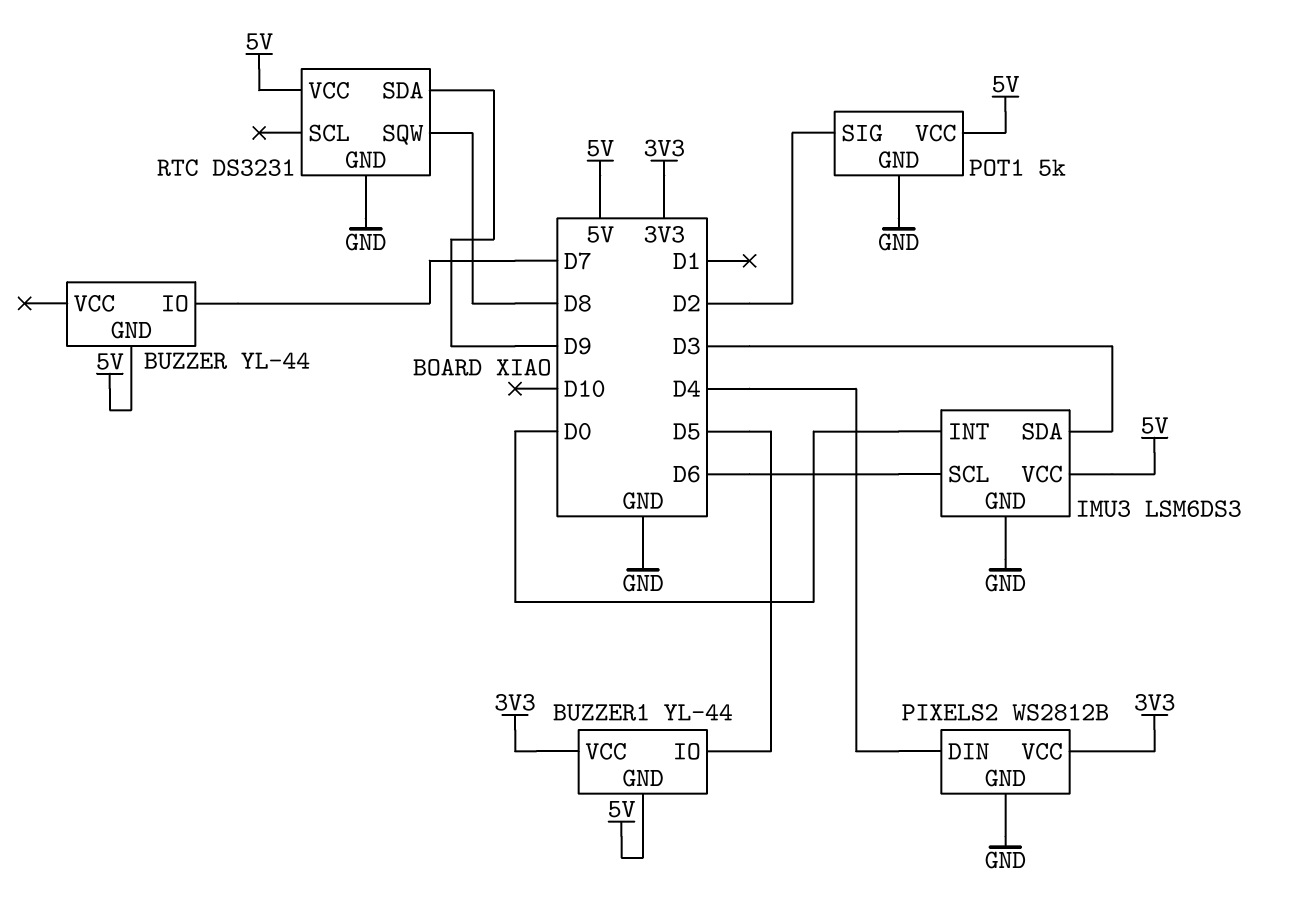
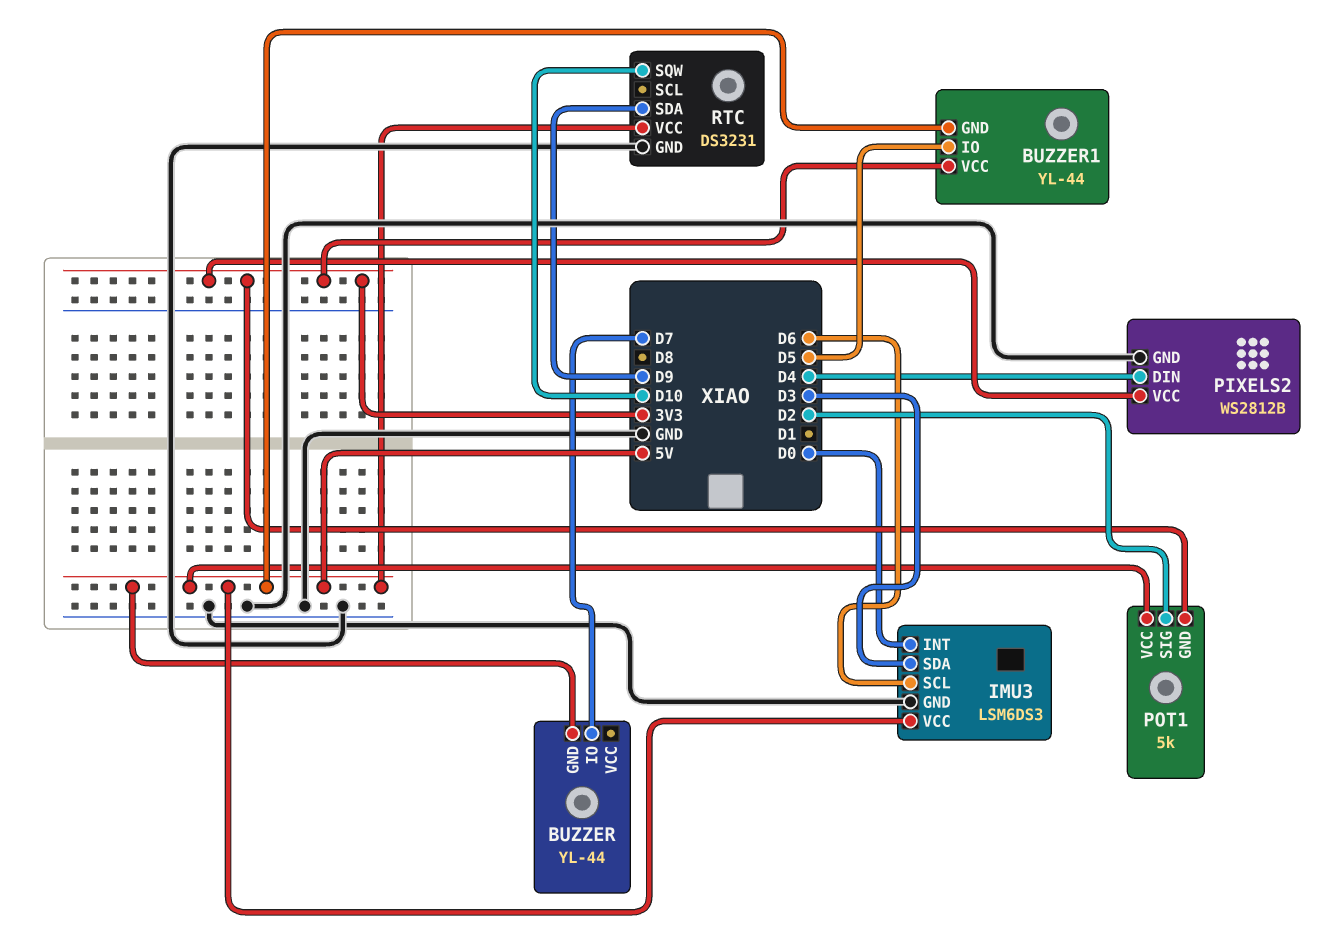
POT1 pin GND: GND -> 3V3
RTC pin SQW: D8 -> D10

